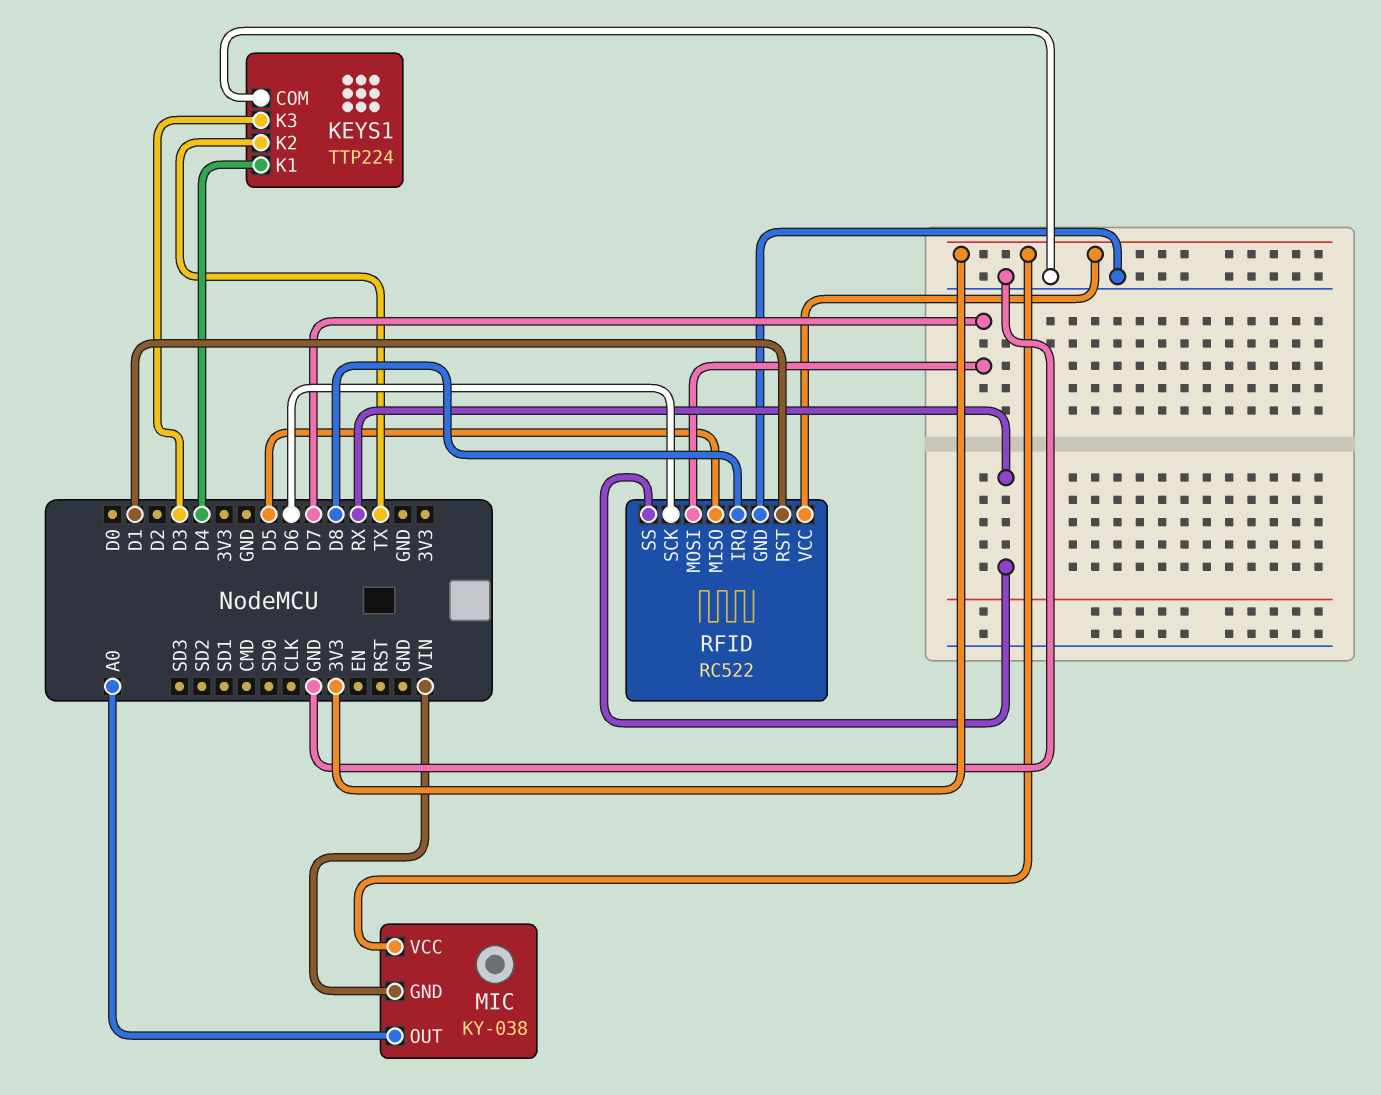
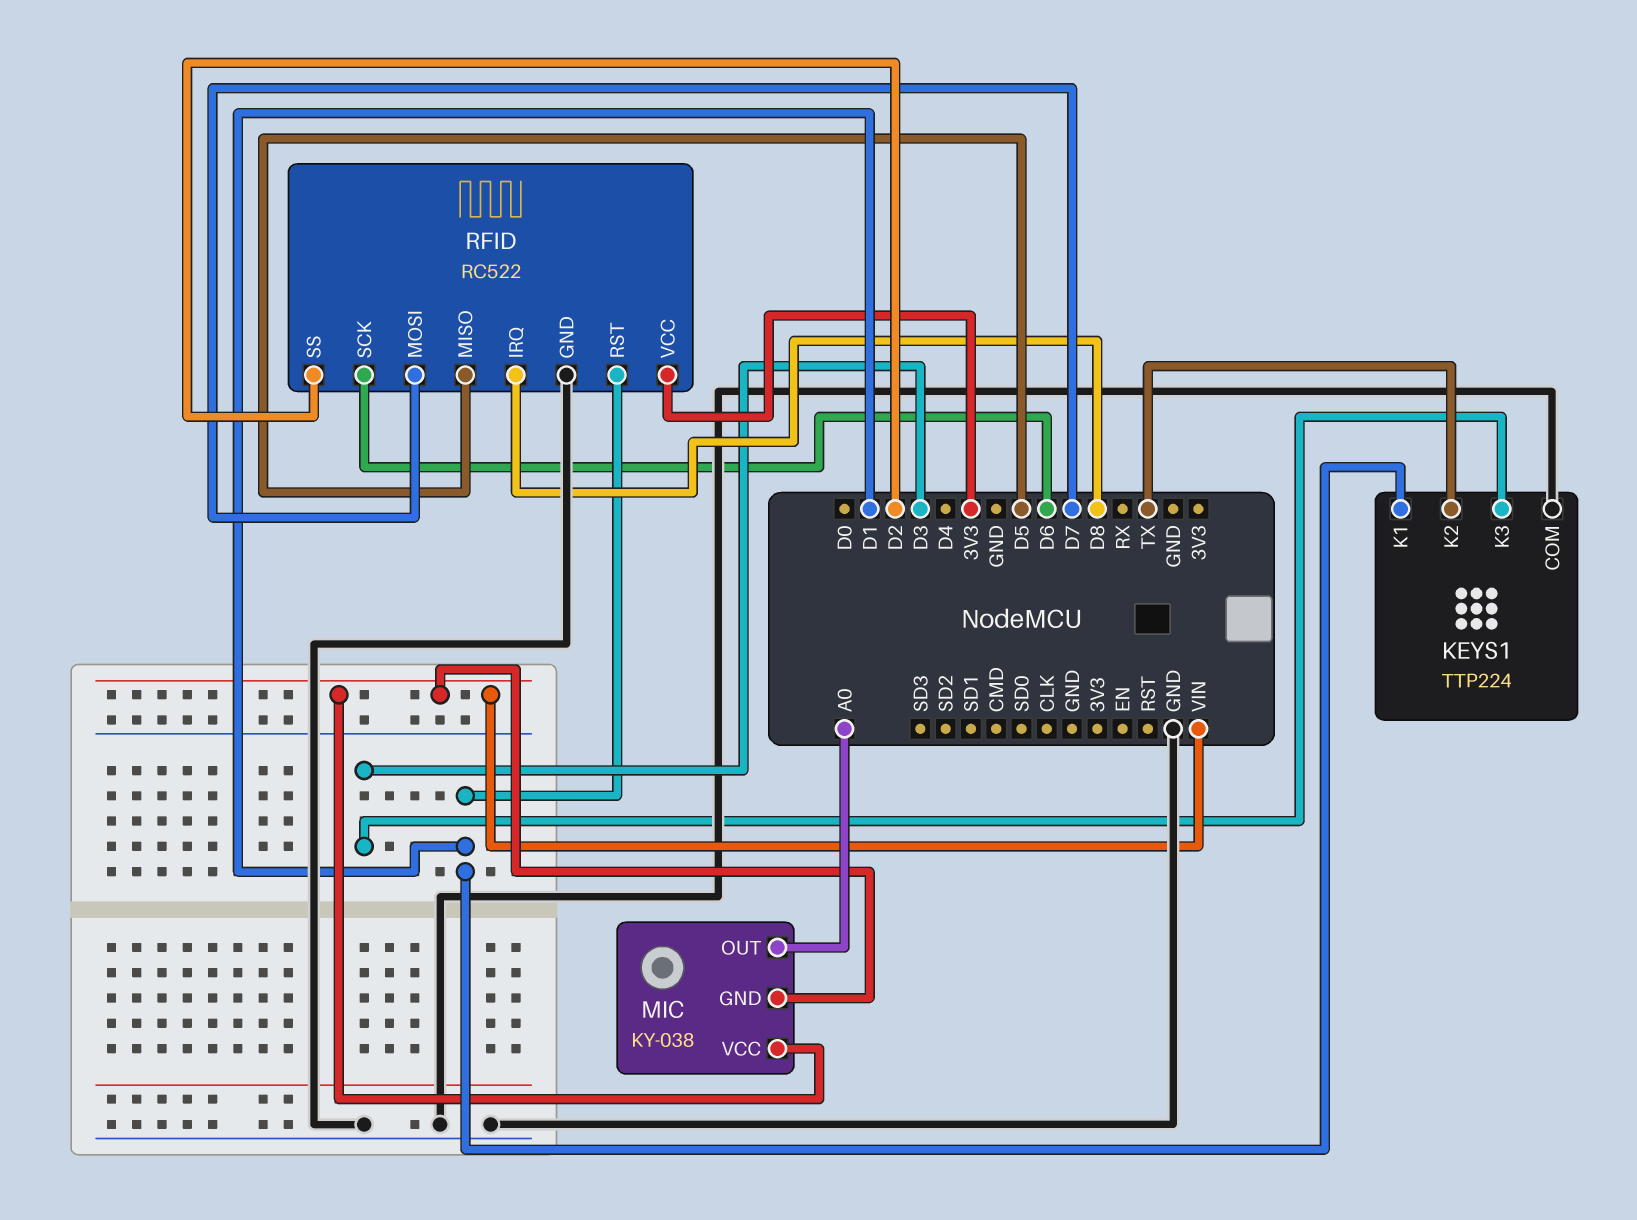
KEYS1 pin K1: D4 -> D1
MIC pin VCC: 3V3 -> VIN
RFID pin SS: RX -> D2

